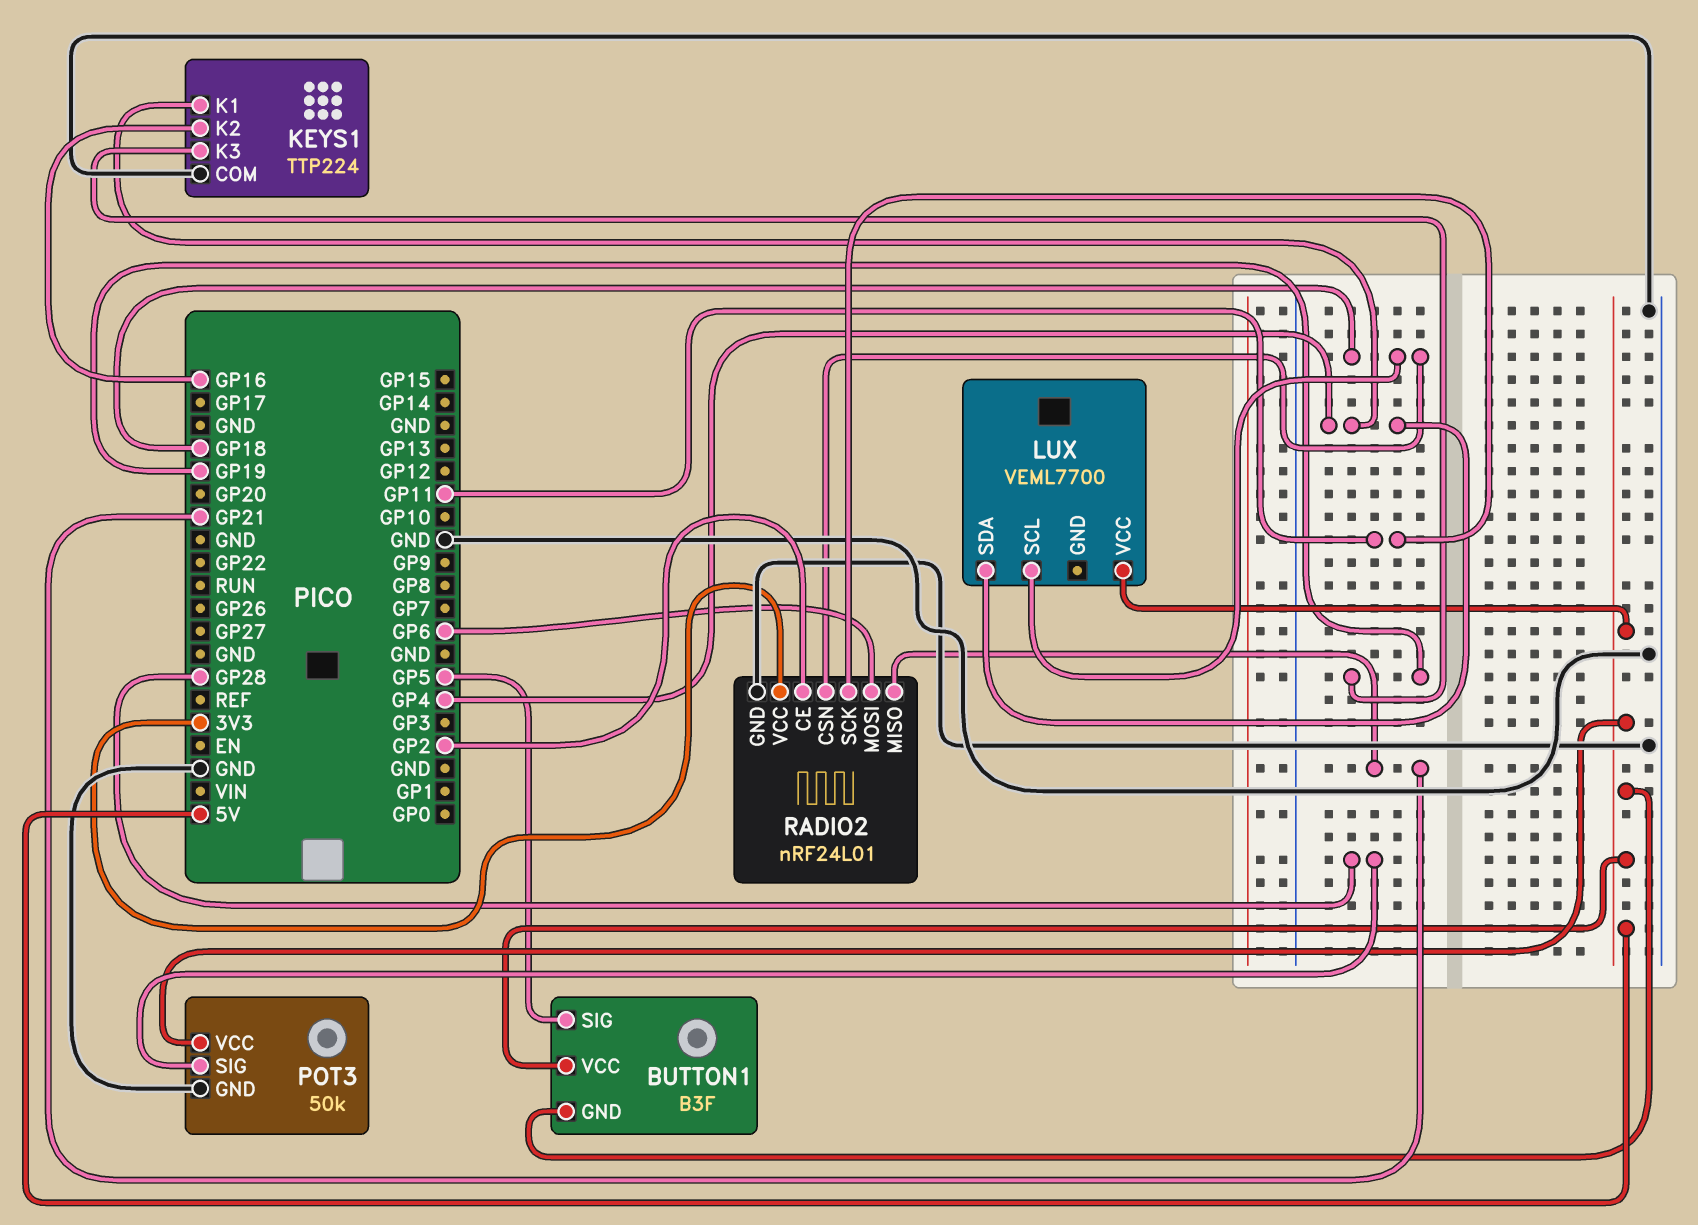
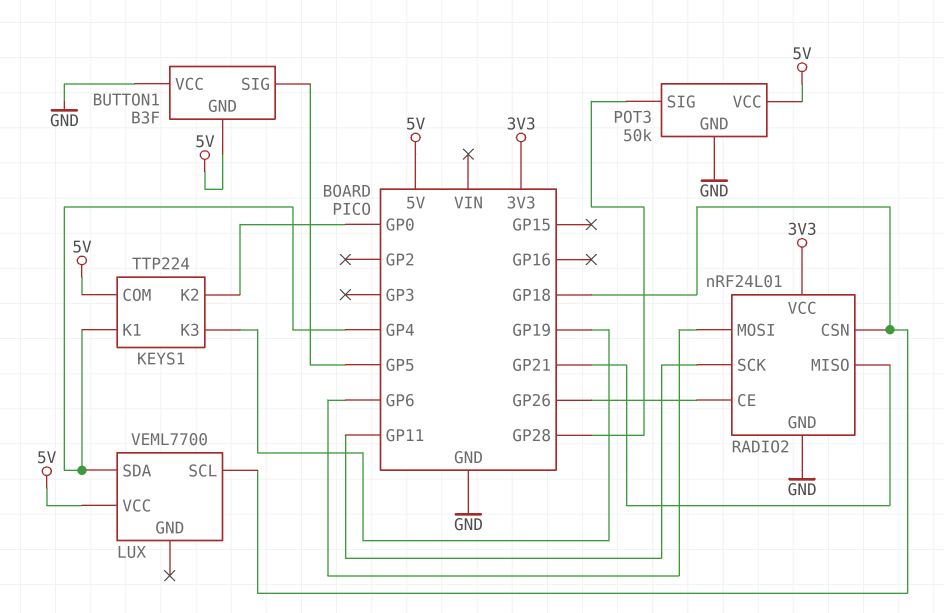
BUTTON1 pin VCC: 5V -> GND
KEYS1 pin COM: GND -> 5V
KEYS1 pin K2: GP16 -> GP0
RADIO2 pin CE: GP2 -> GP26

